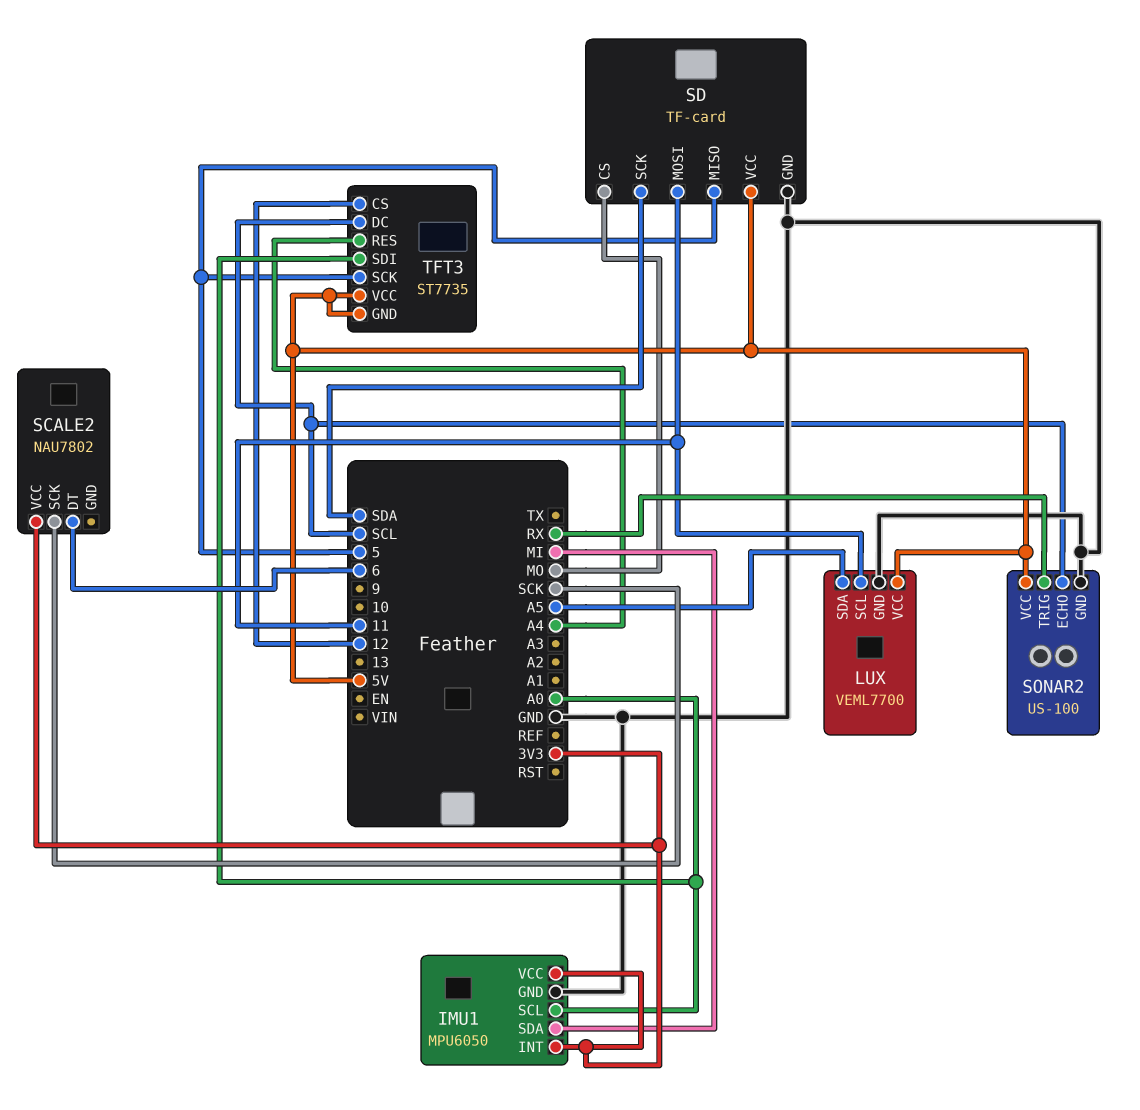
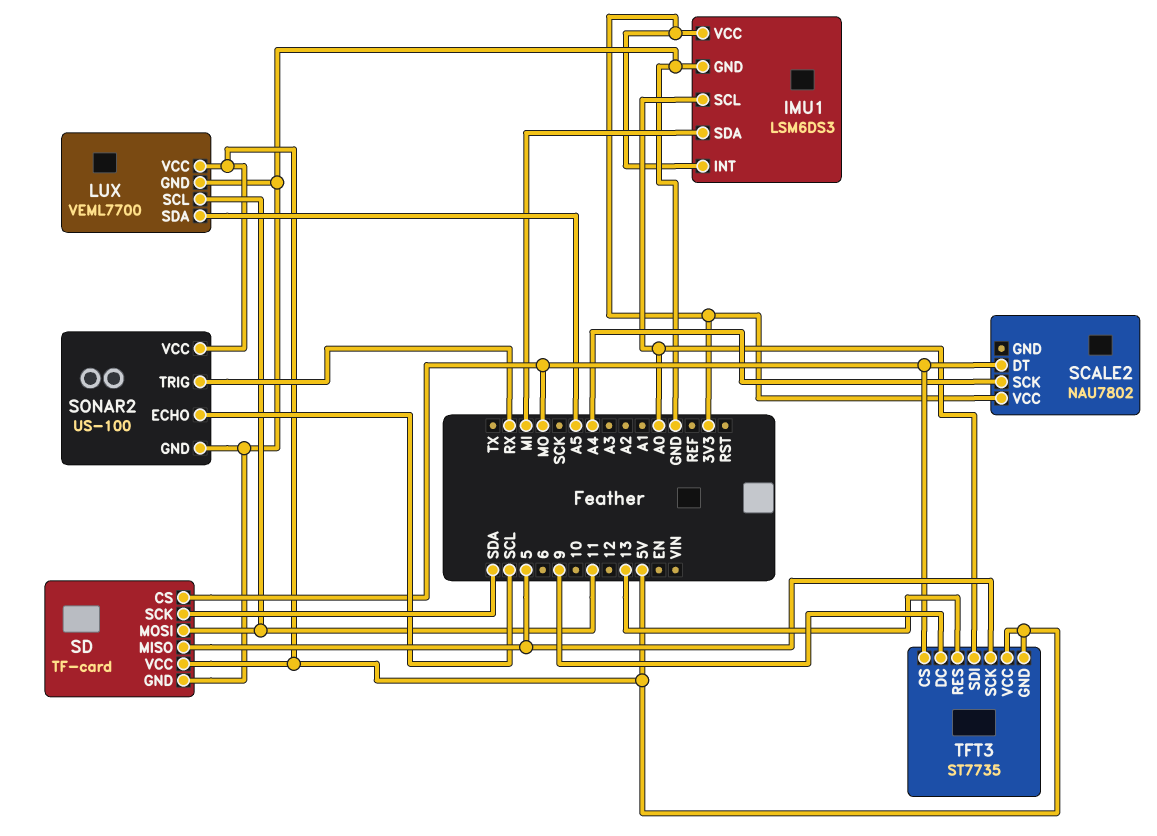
IMU1: MPU6050 -> LSM6DS3
SCALE2 pin DT: 6 -> MO
SCALE2 pin SCK: SCK -> A4
TFT3 pin CS: 12 -> MO
TFT3 pin DC: SCL -> 9
TFT3 pin RES: A4 -> 13

